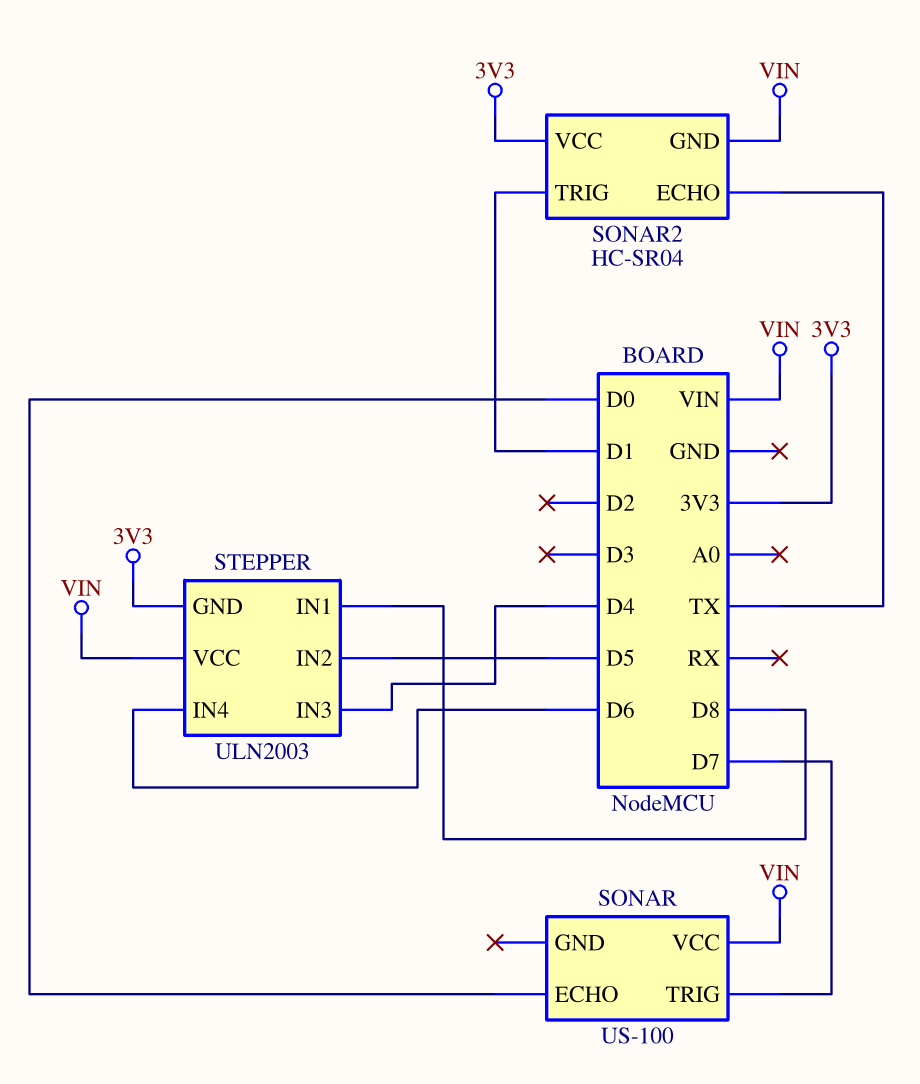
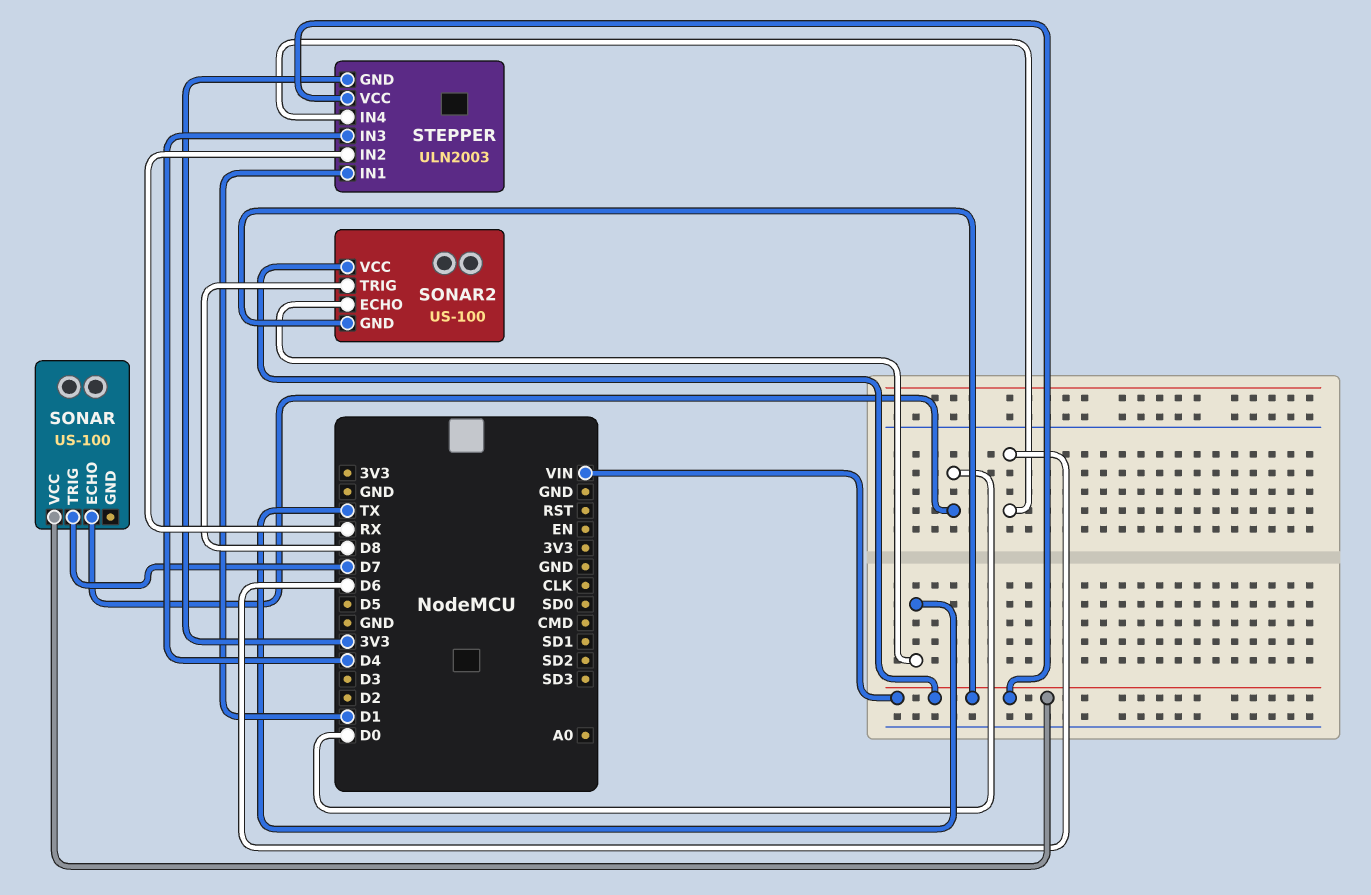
SONAR2: HC-SR04 -> US-100
SONAR2 pin TRIG: D1 -> D8
SONAR2 pin VCC: 3V3 -> VIN
STEPPER pin IN1: D8 -> D1
STEPPER pin IN2: D5 -> RX

